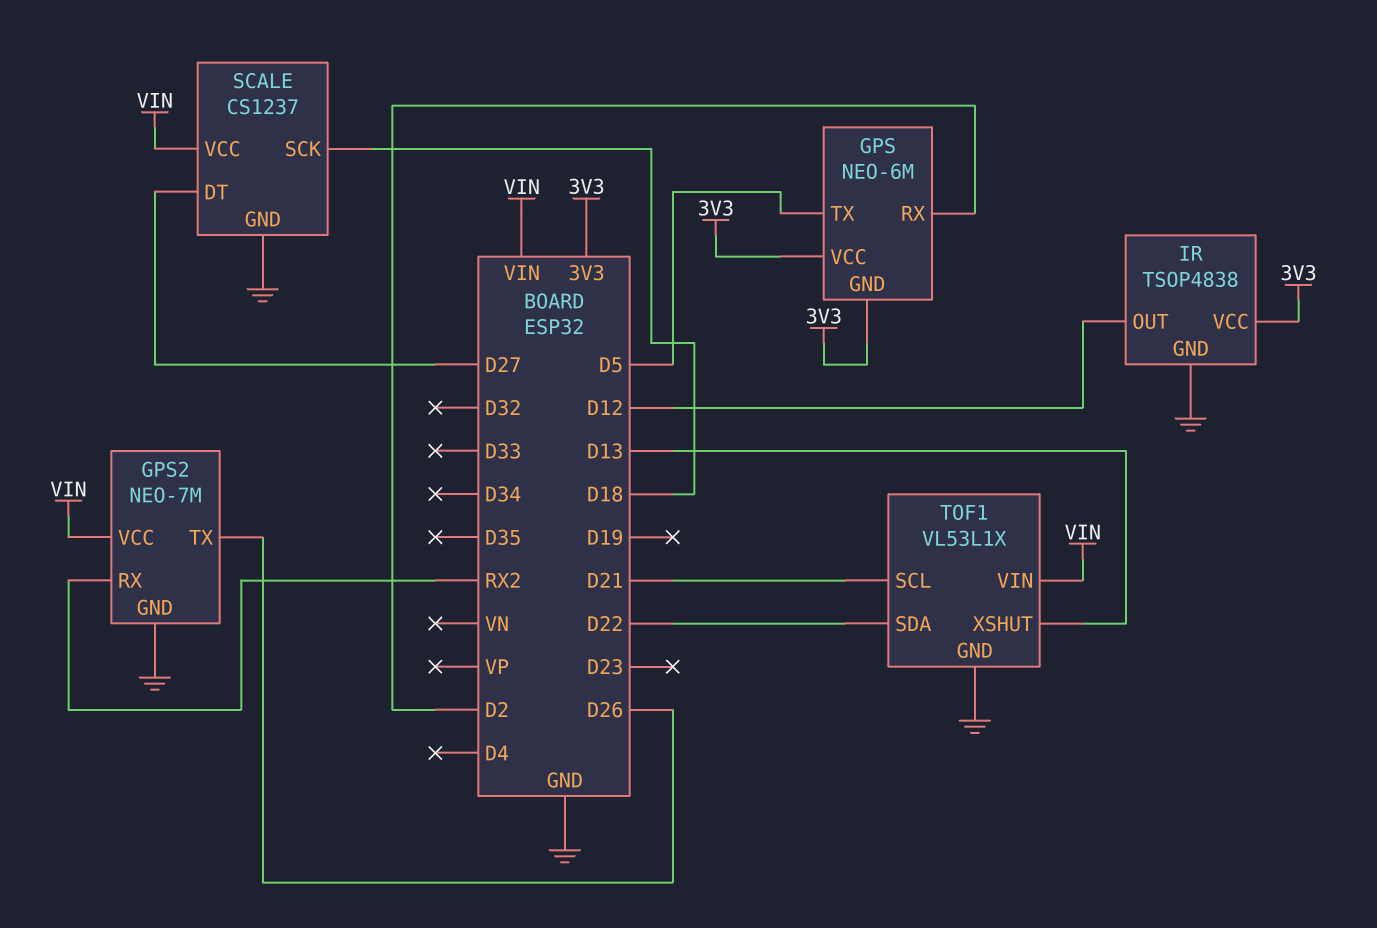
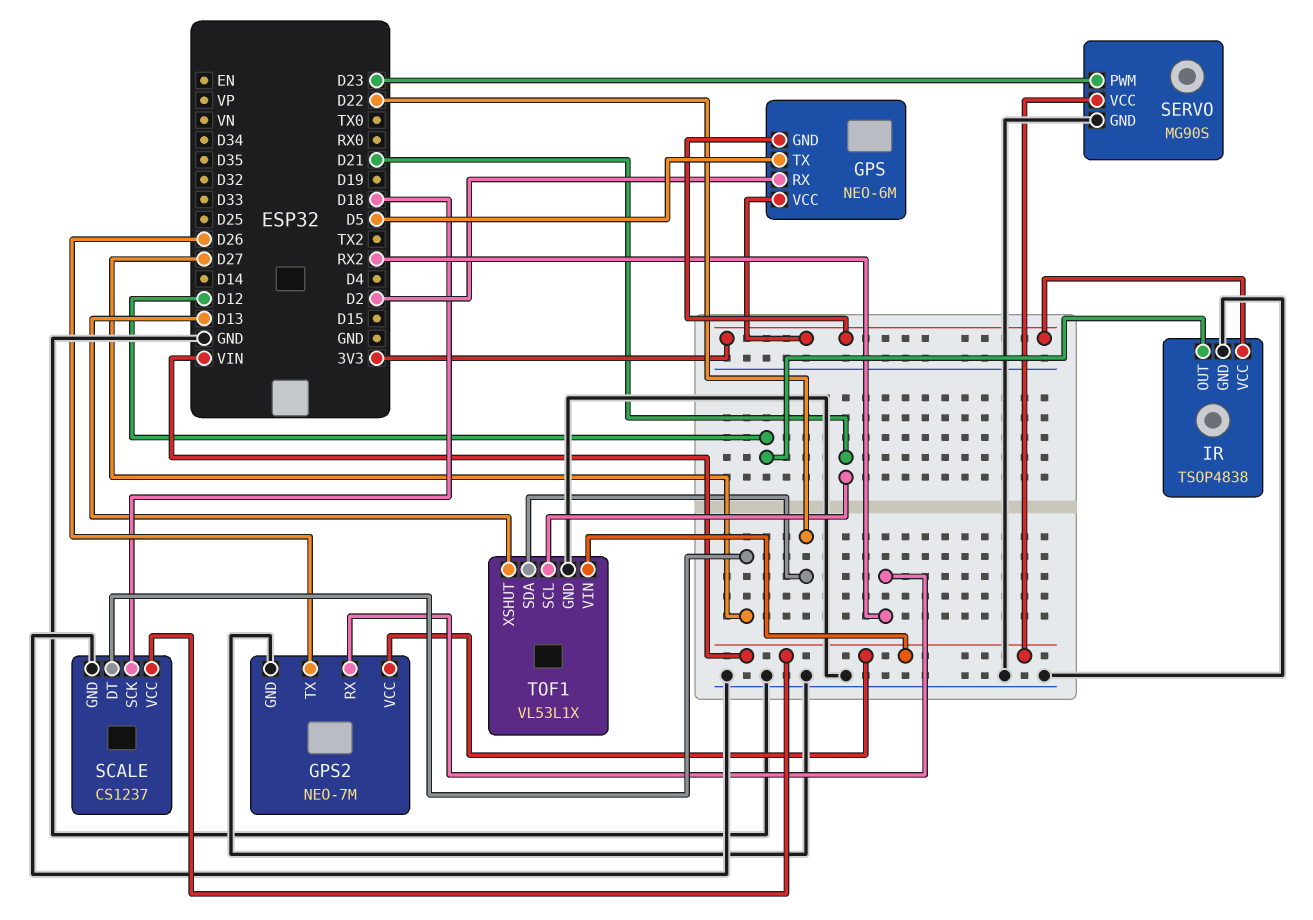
SERVO: none -> MG90S
SERVO pin GND: none -> GND
SERVO pin PWM: none -> D23
SERVO pin VCC: none -> VIN

